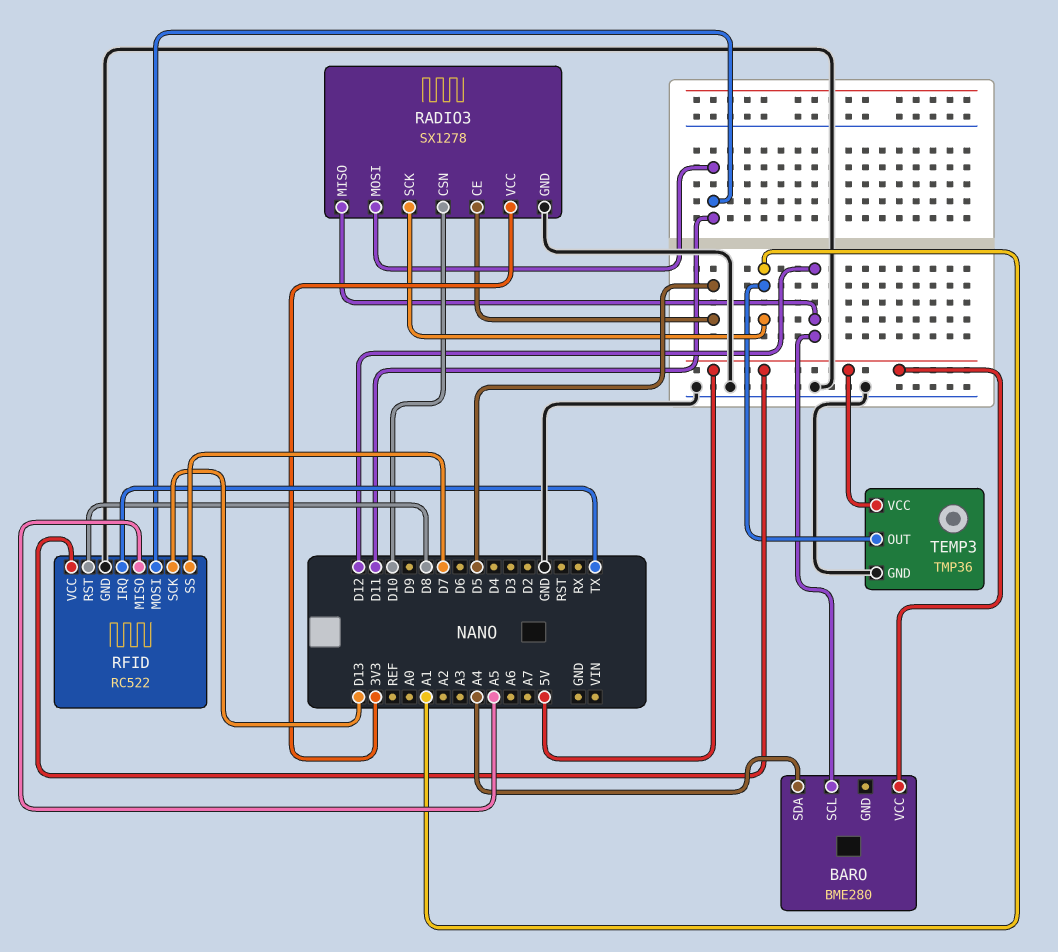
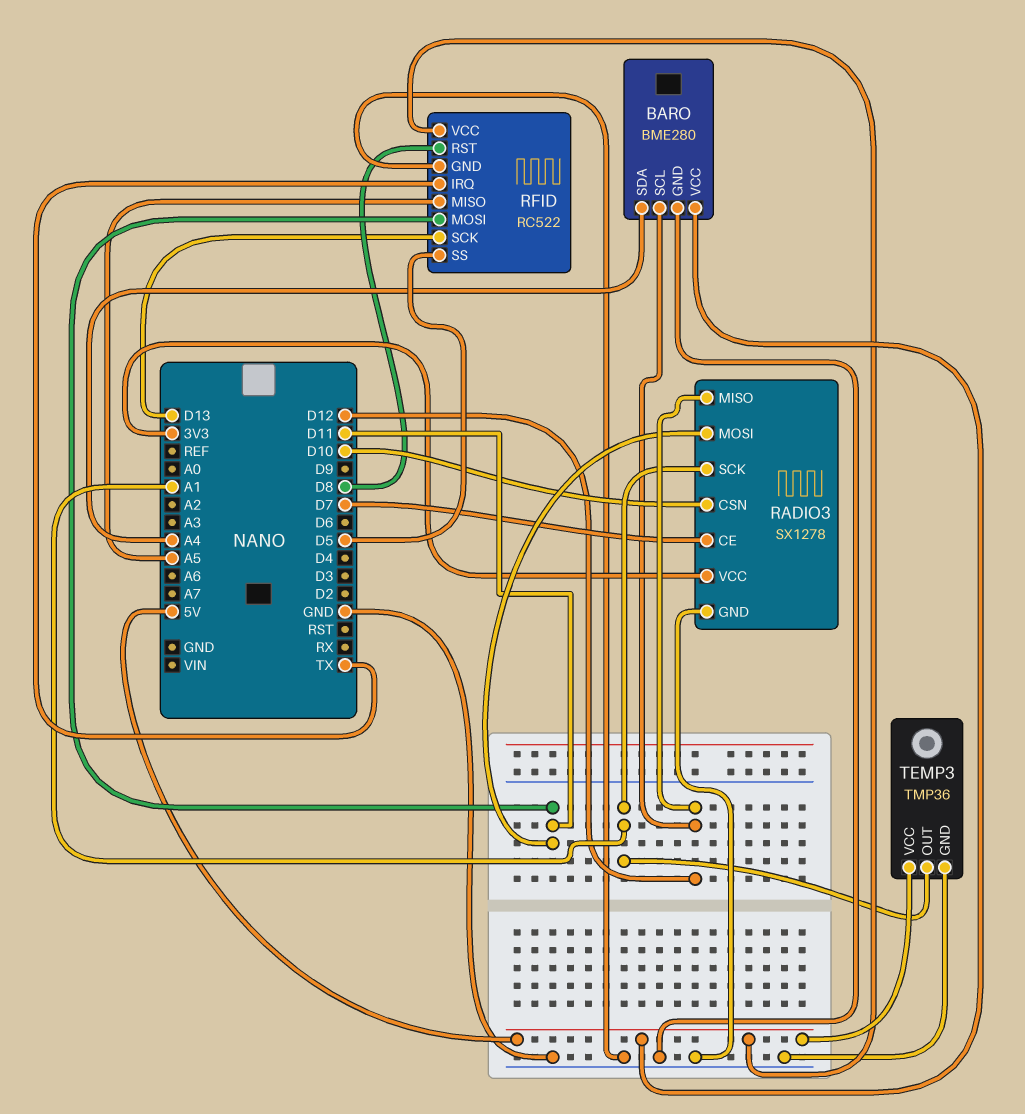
BARO pin GND: none -> GND
RADIO3 pin CE: D5 -> D7
RFID pin SS: D7 -> D5

